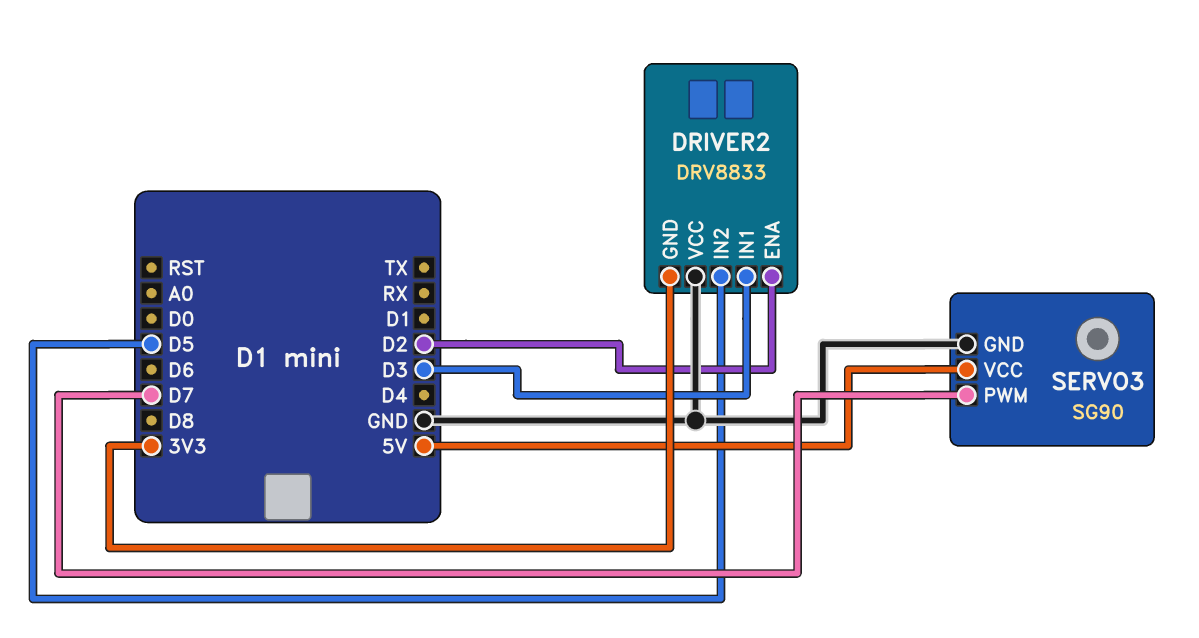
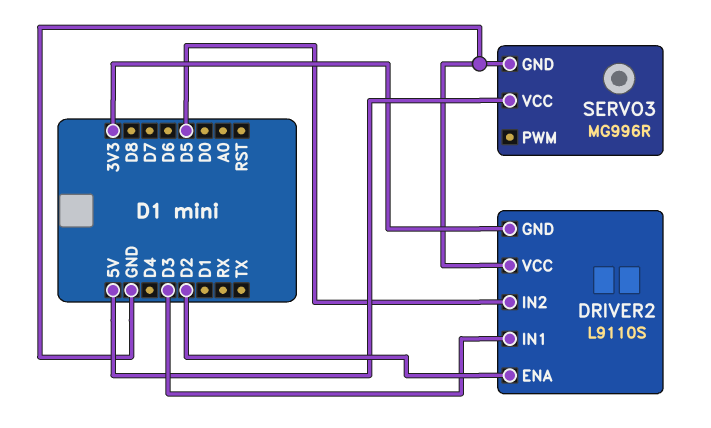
DRIVER2: DRV8833 -> L9110S
SERVO3: SG90 -> MG996R
SERVO3 pin PWM: D7 -> none

